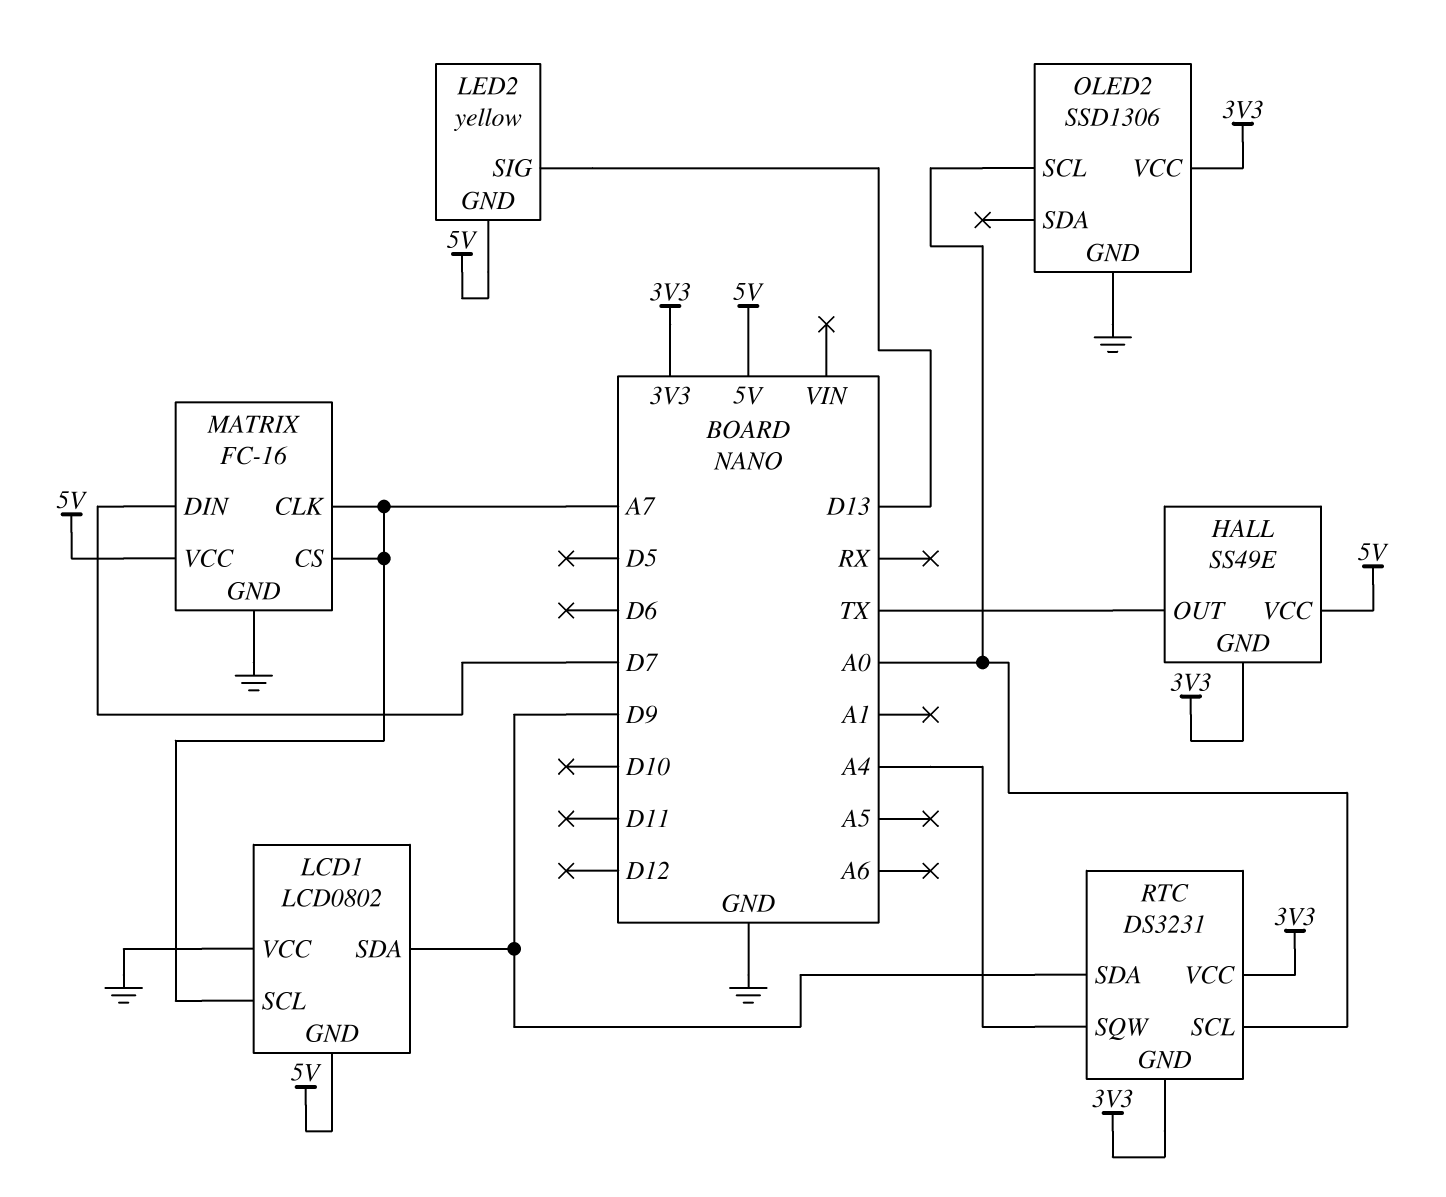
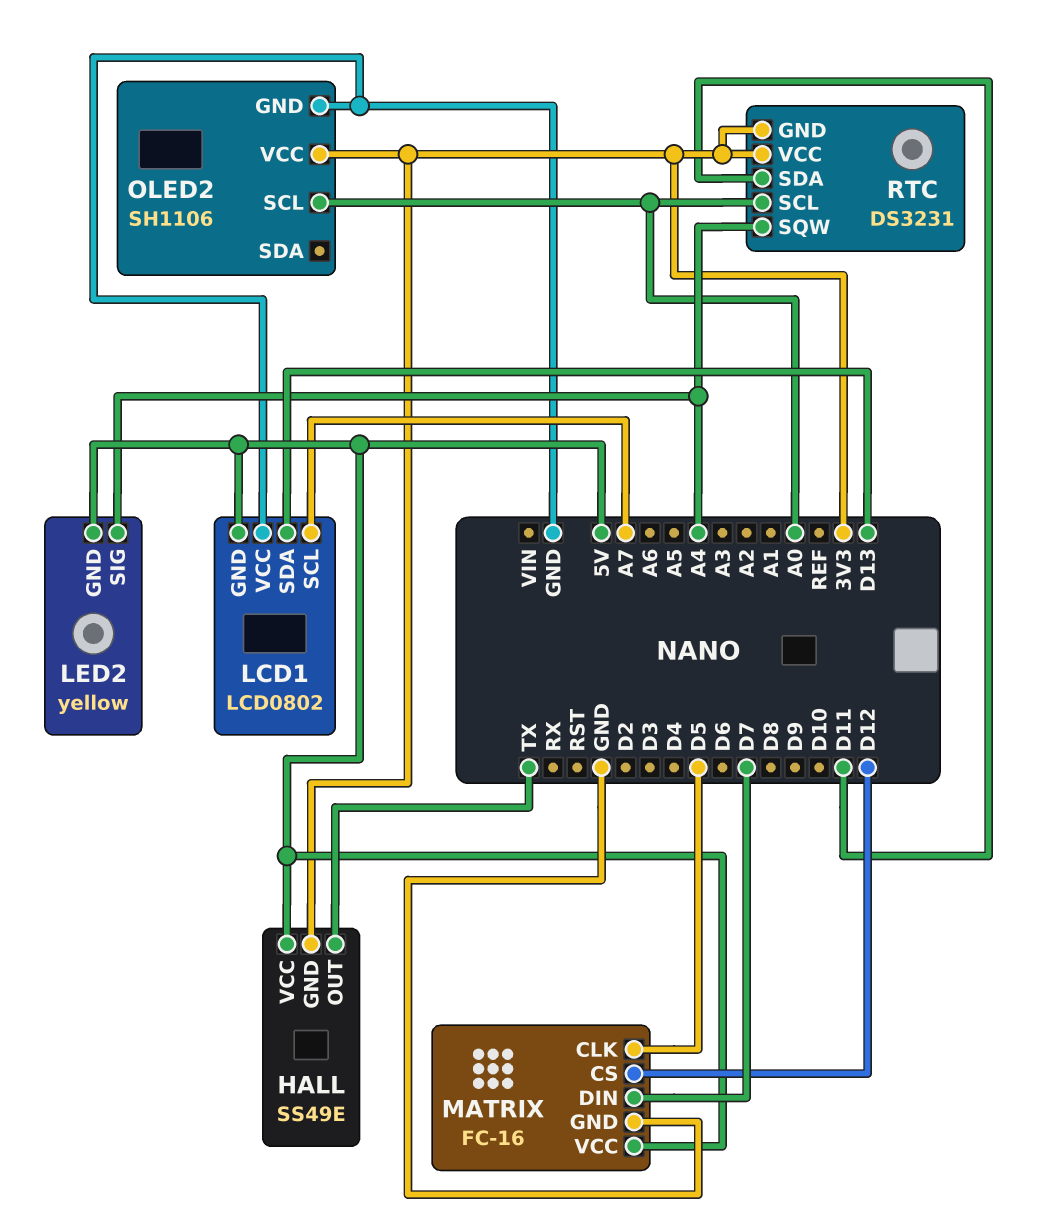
LCD1 pin SDA: D9 -> D13
LED2 pin SIG: D13 -> A4
MATRIX pin CLK: A7 -> D5
MATRIX pin CS: A7 -> D12
OLED2: SSD1306 -> SH1106
RTC pin SDA: D9 -> D11

